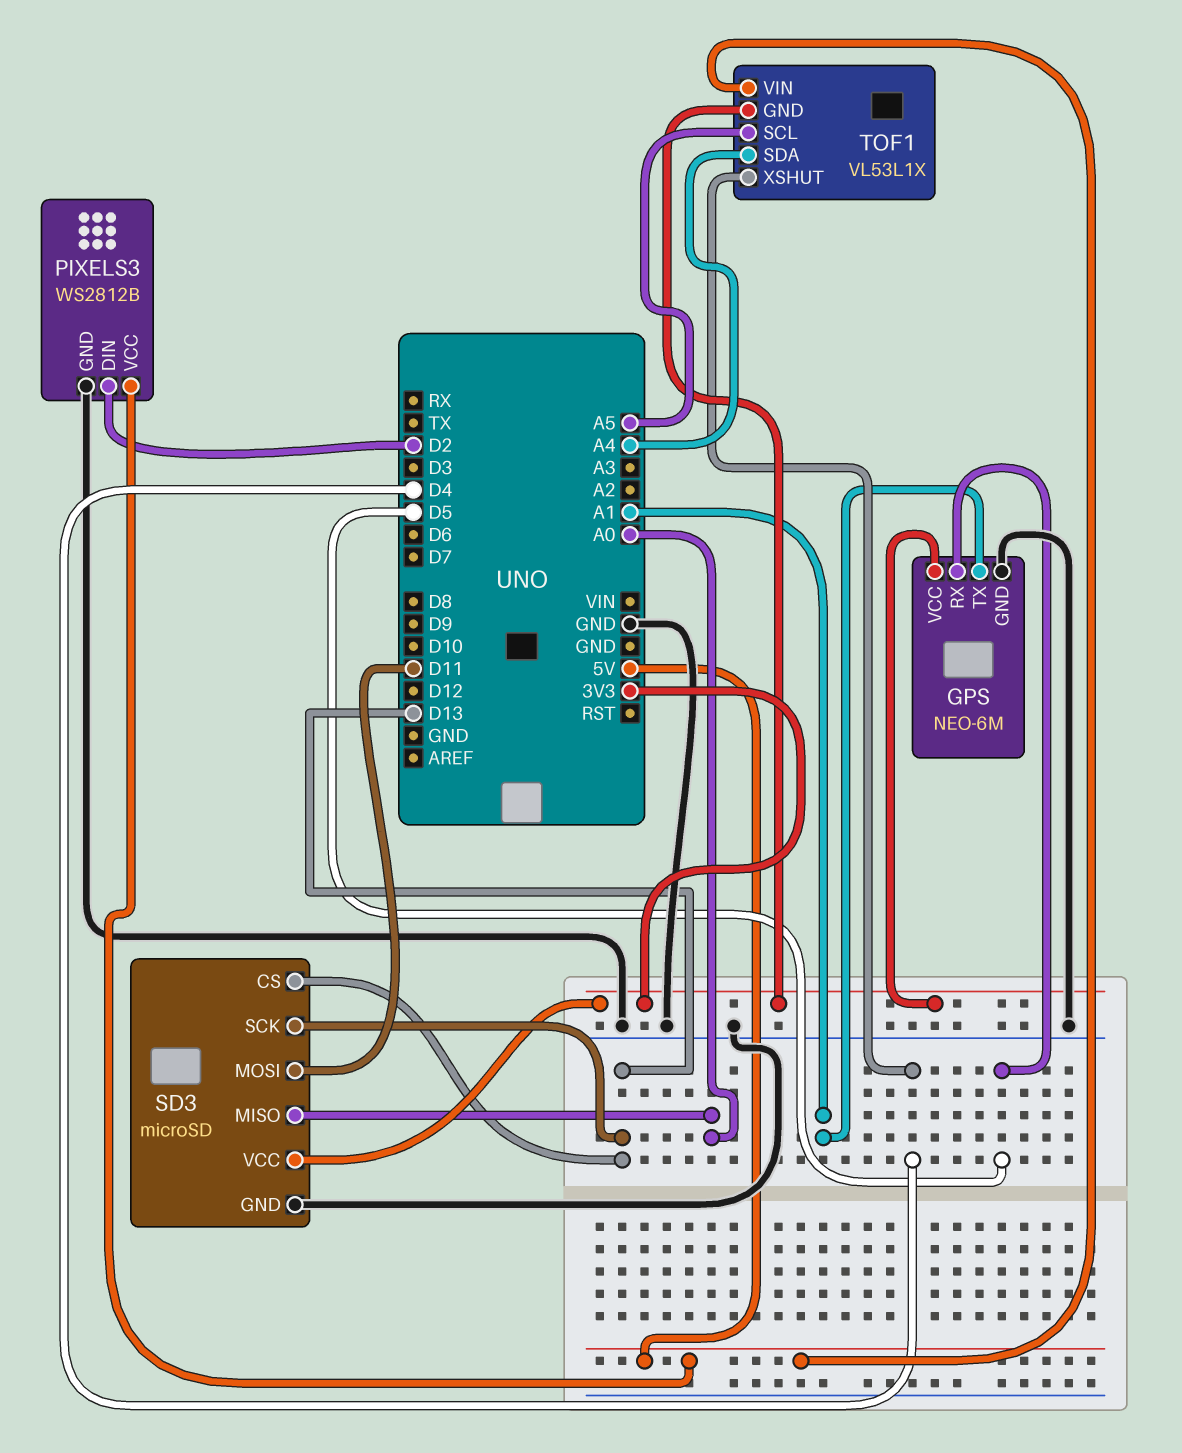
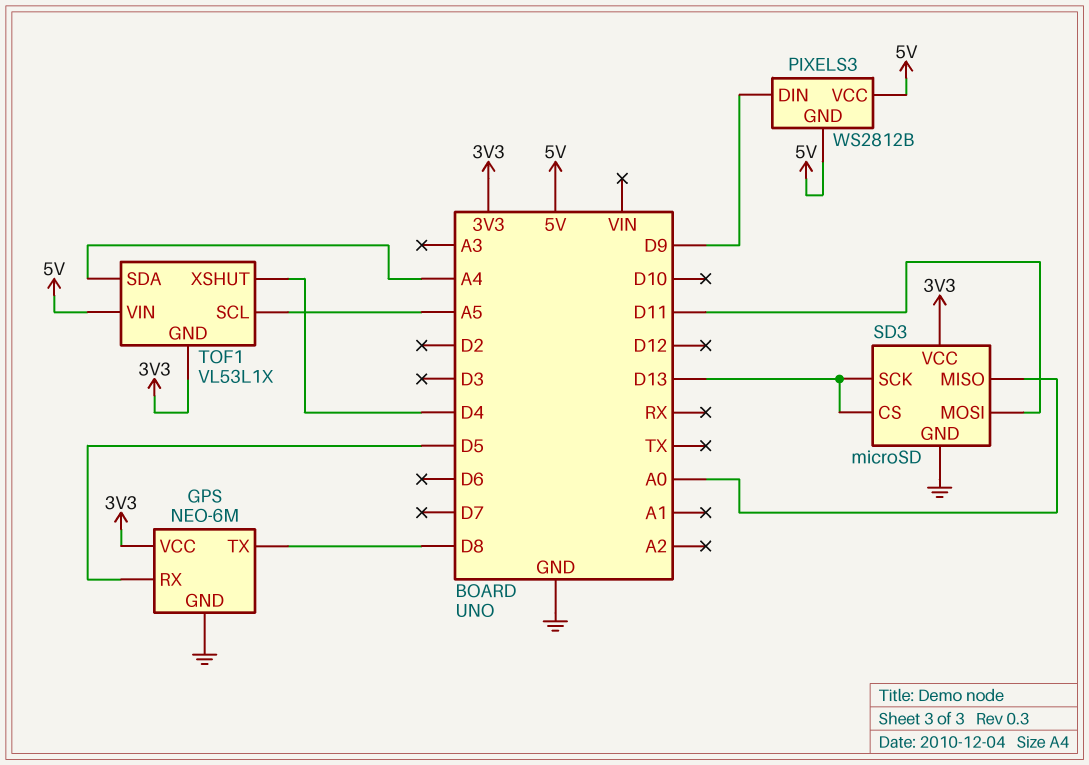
GPS pin TX: A1 -> D8
PIXELS3 pin DIN: D2 -> D9
PIXELS3 pin GND: GND -> 5V

